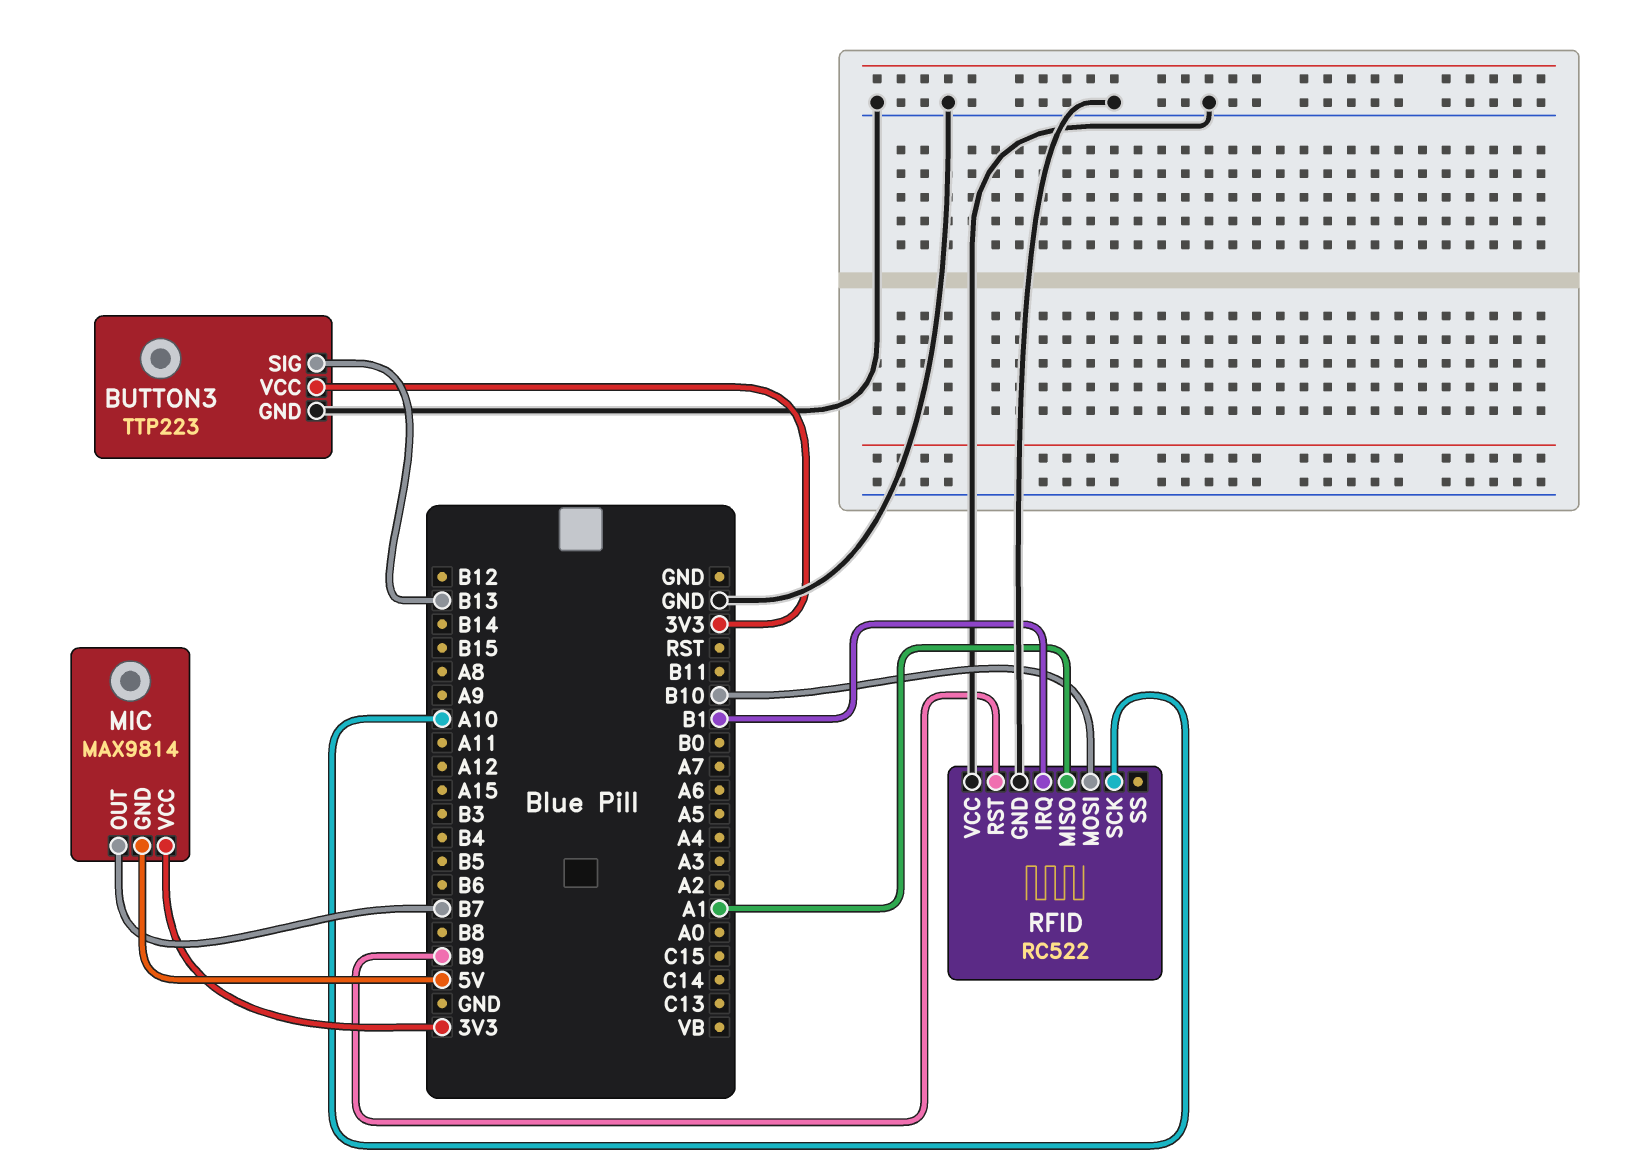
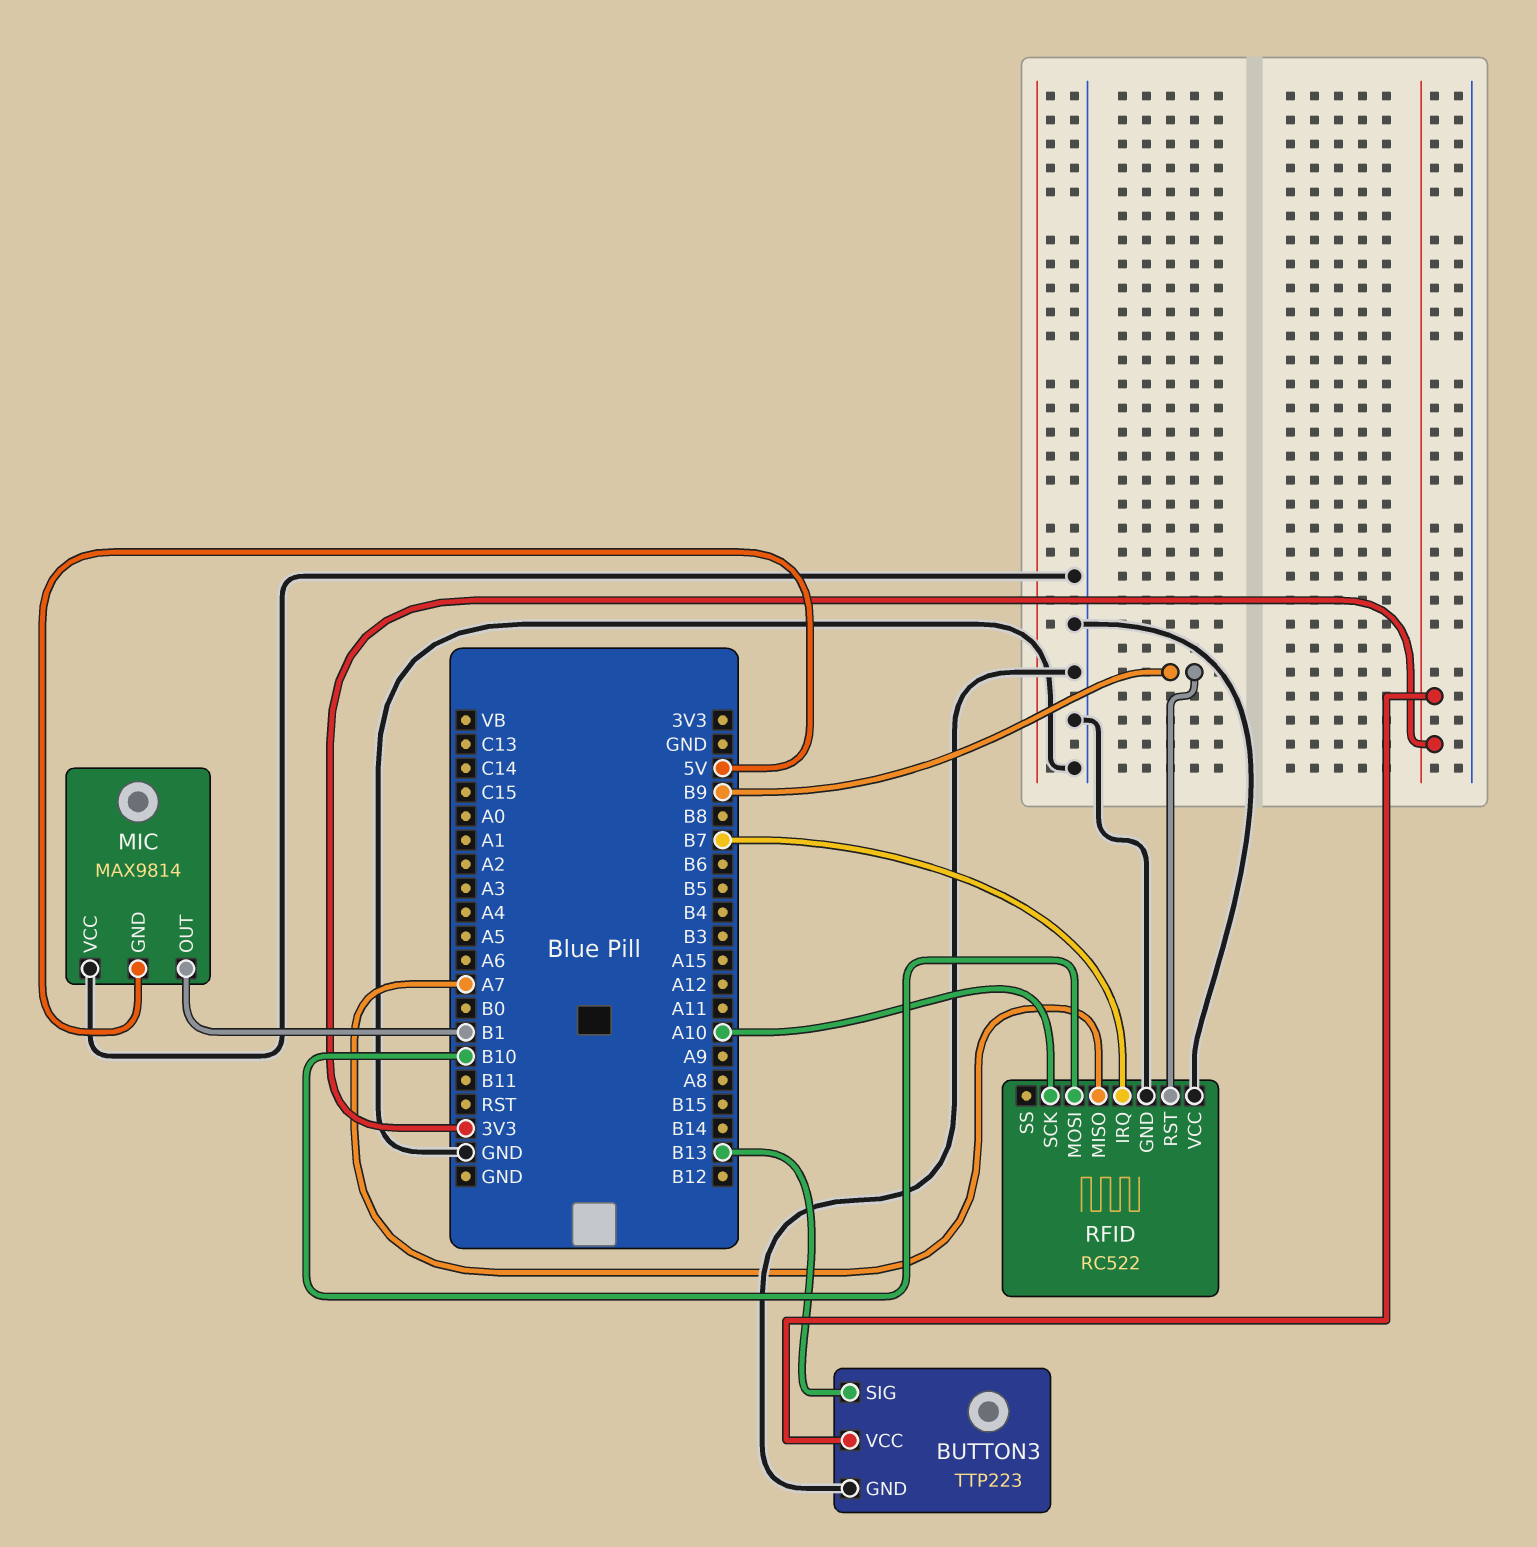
MIC pin OUT: B7 -> B1
MIC pin VCC: 3V3 -> GND
RFID pin IRQ: B1 -> B7
RFID pin MISO: A1 -> A7

